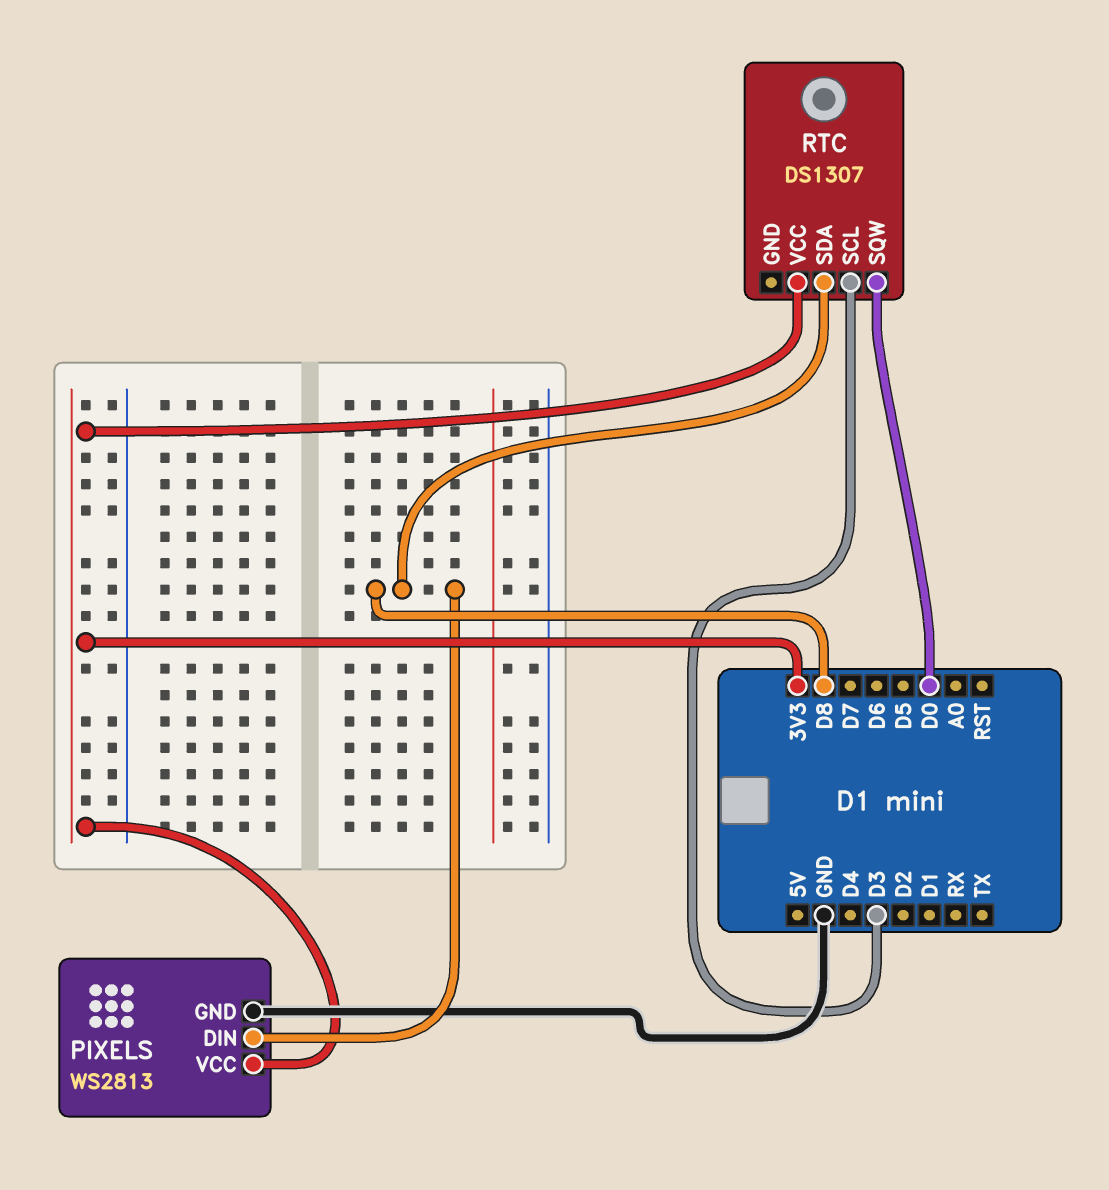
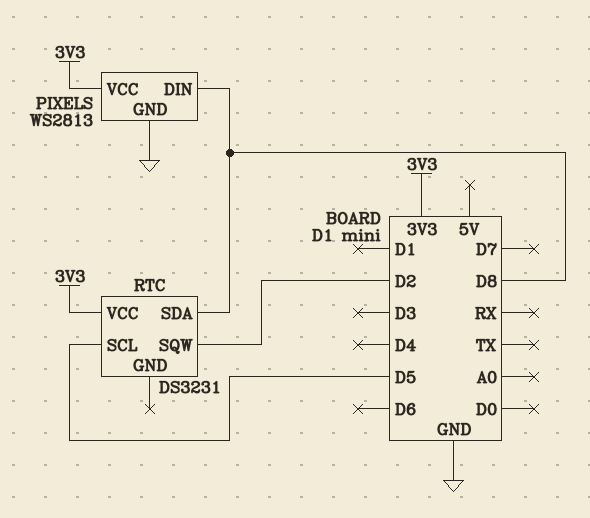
RTC: DS1307 -> DS3231
RTC pin SCL: D3 -> D5
RTC pin SQW: D0 -> D2

